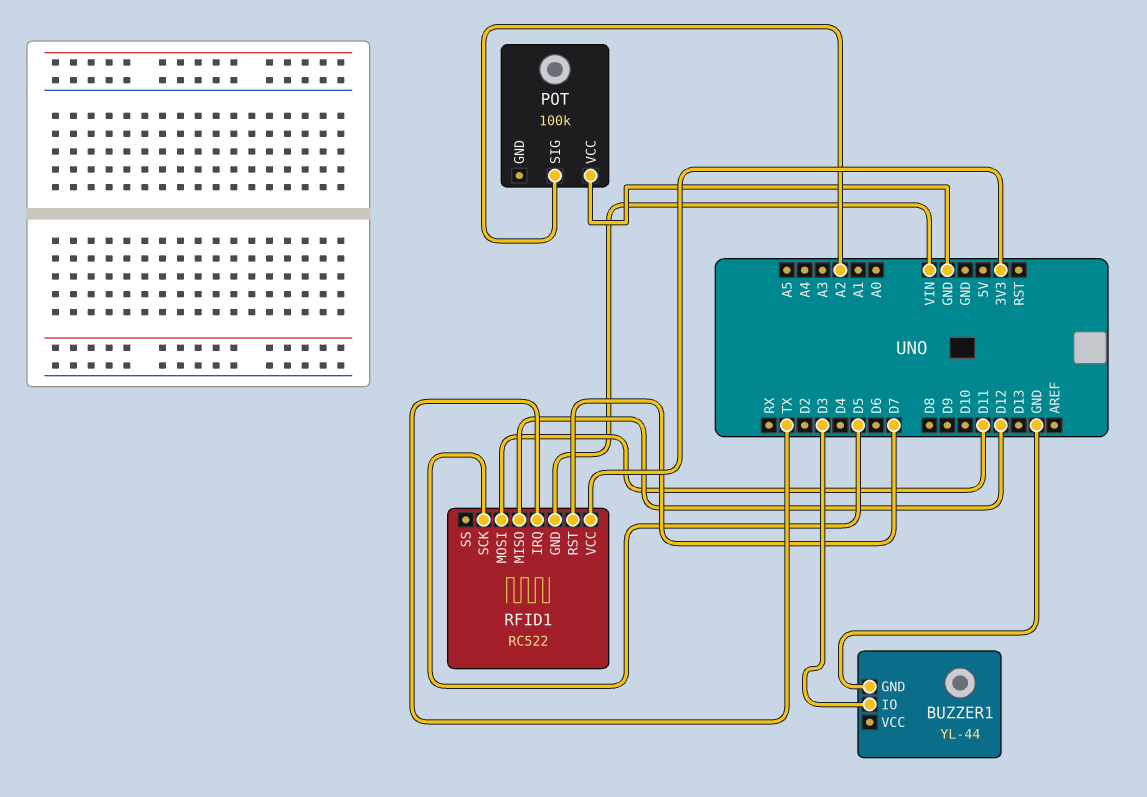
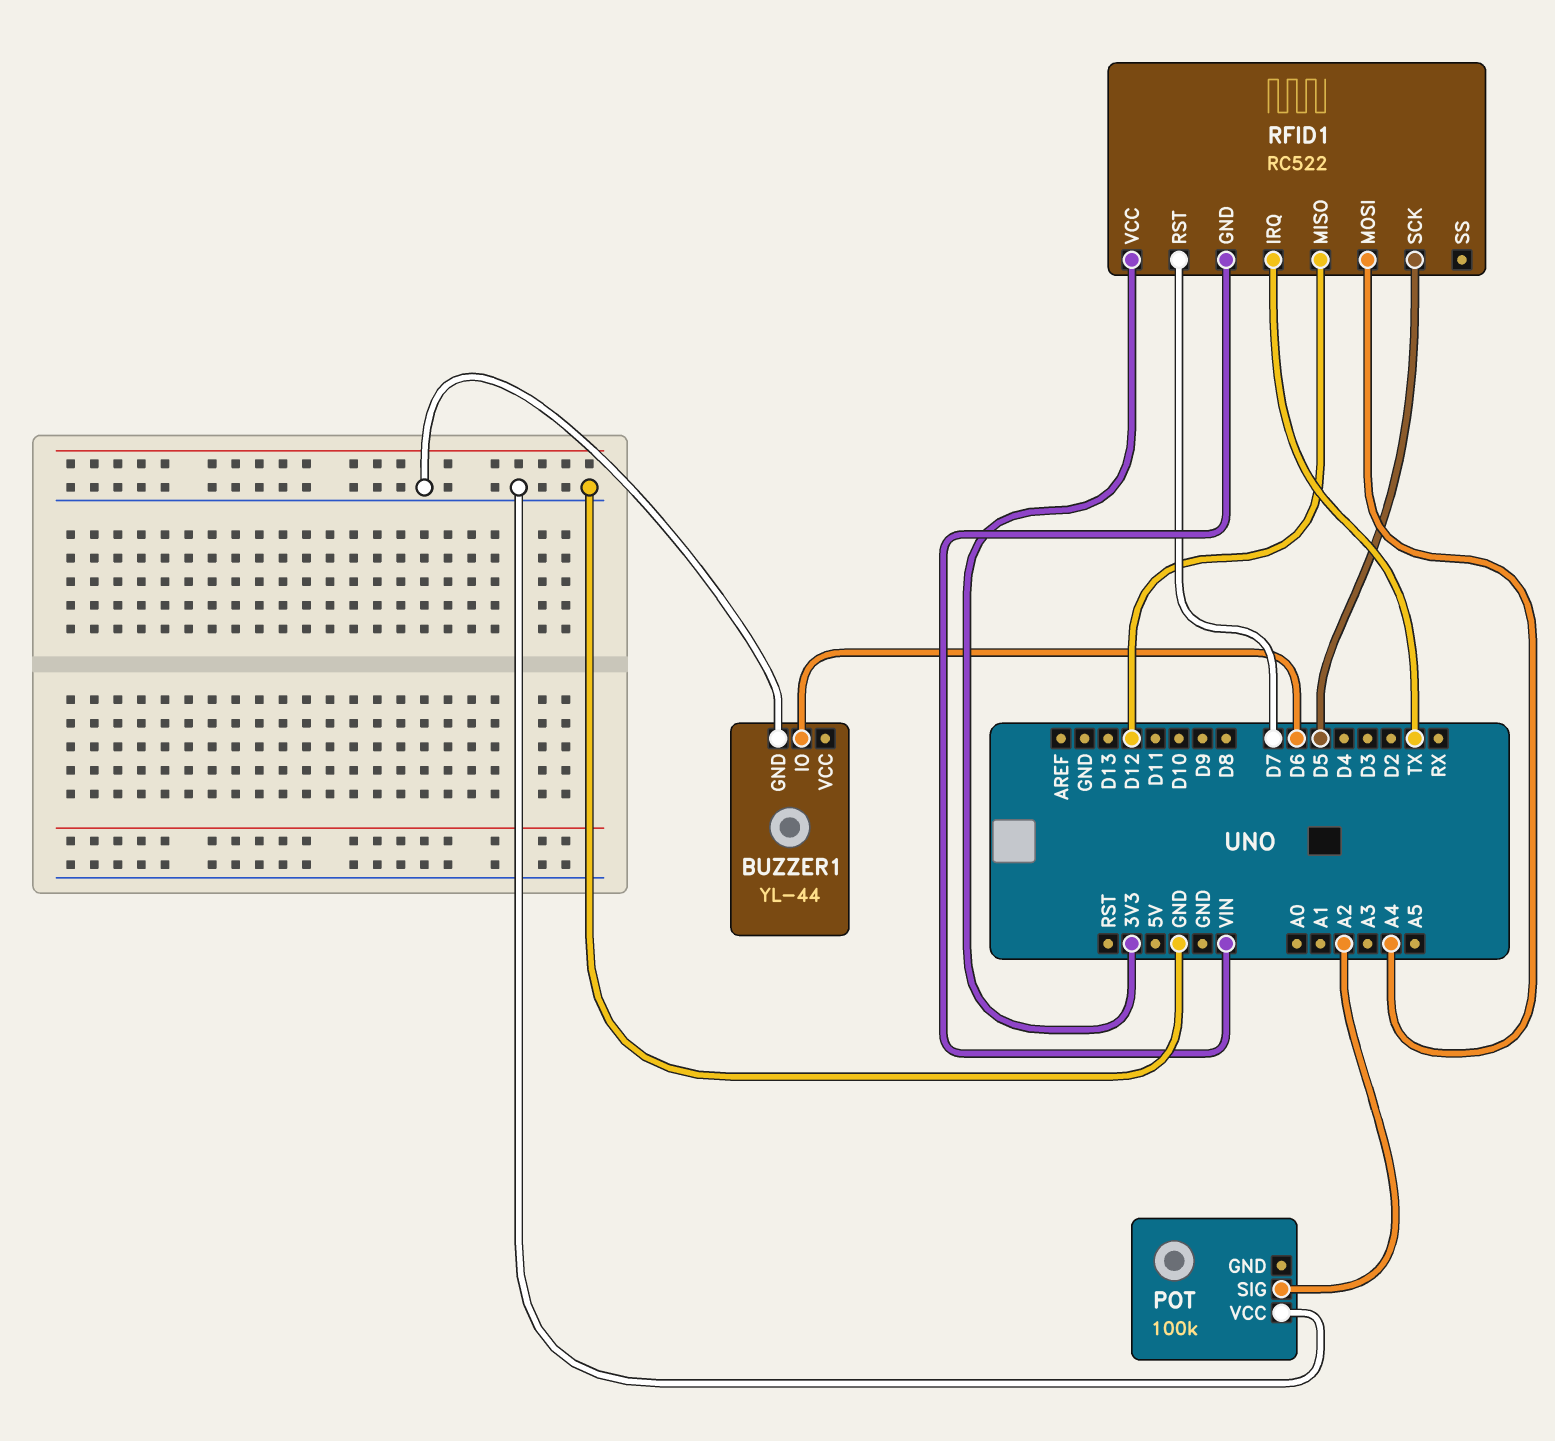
BUZZER1 pin IO: D3 -> D6
RFID1 pin MOSI: D11 -> A4

